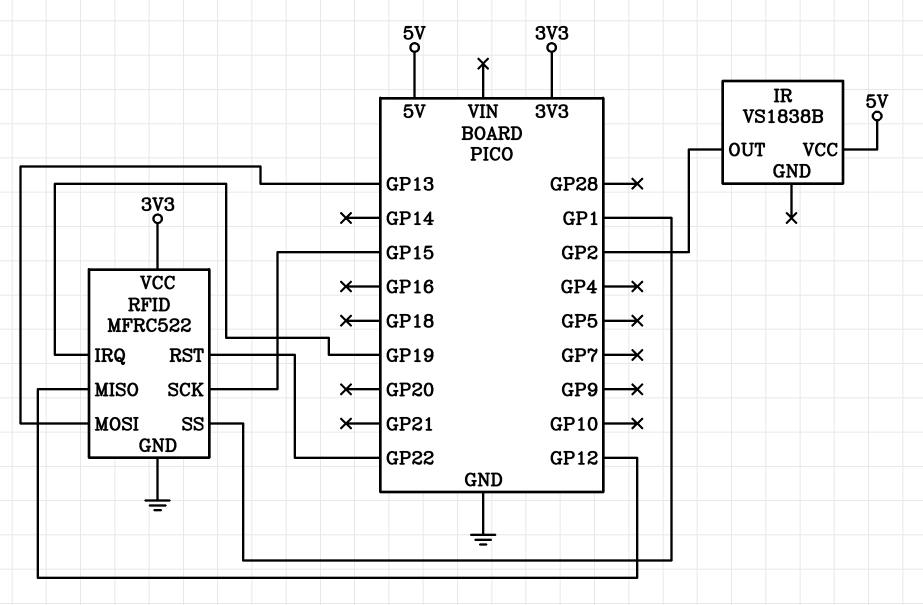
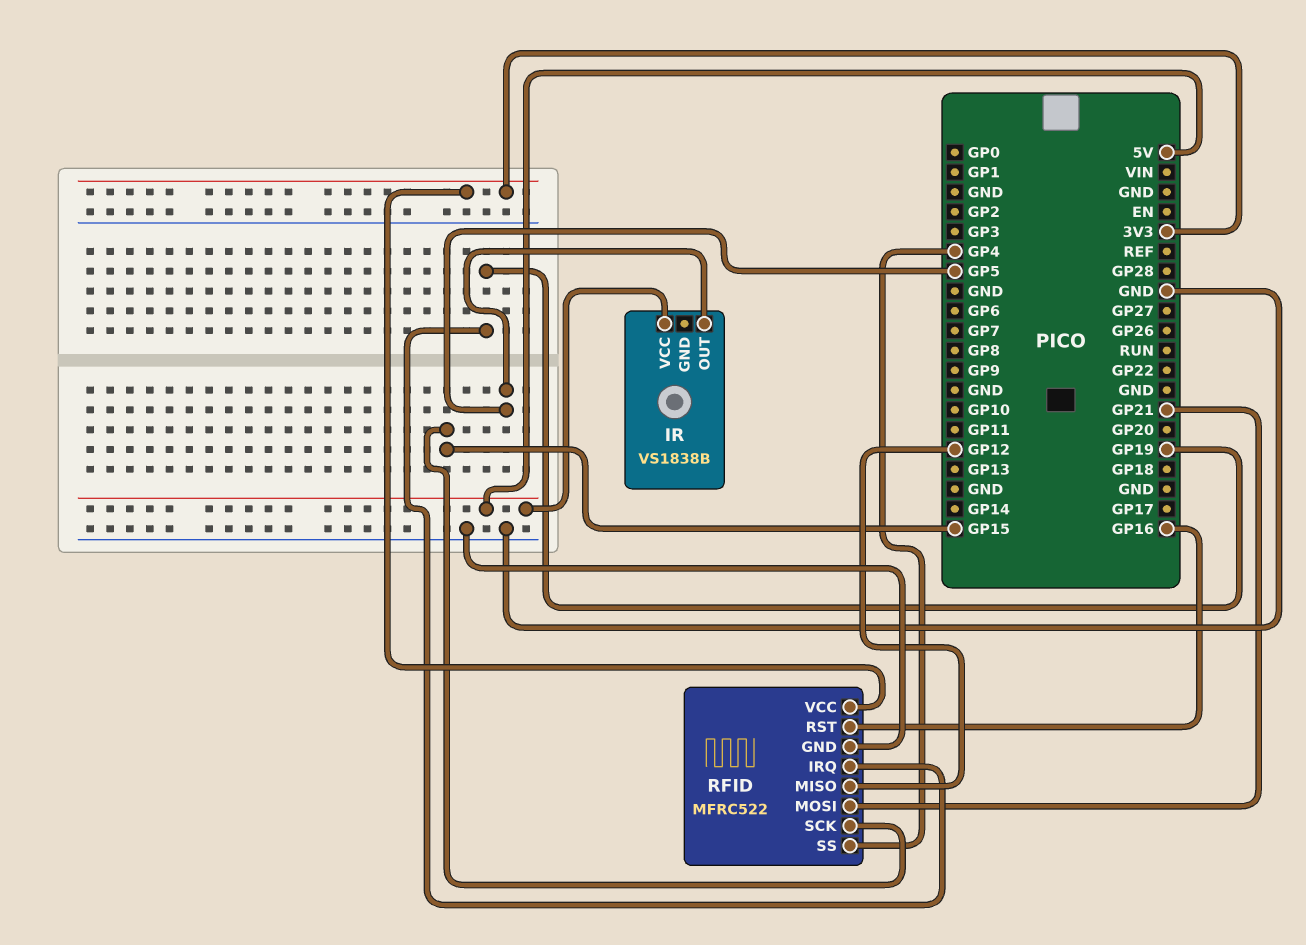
IR pin OUT: GP2 -> GP5
RFID pin MOSI: GP13 -> GP21
RFID pin RST: GP22 -> GP16
RFID pin SS: GP1 -> GP4

